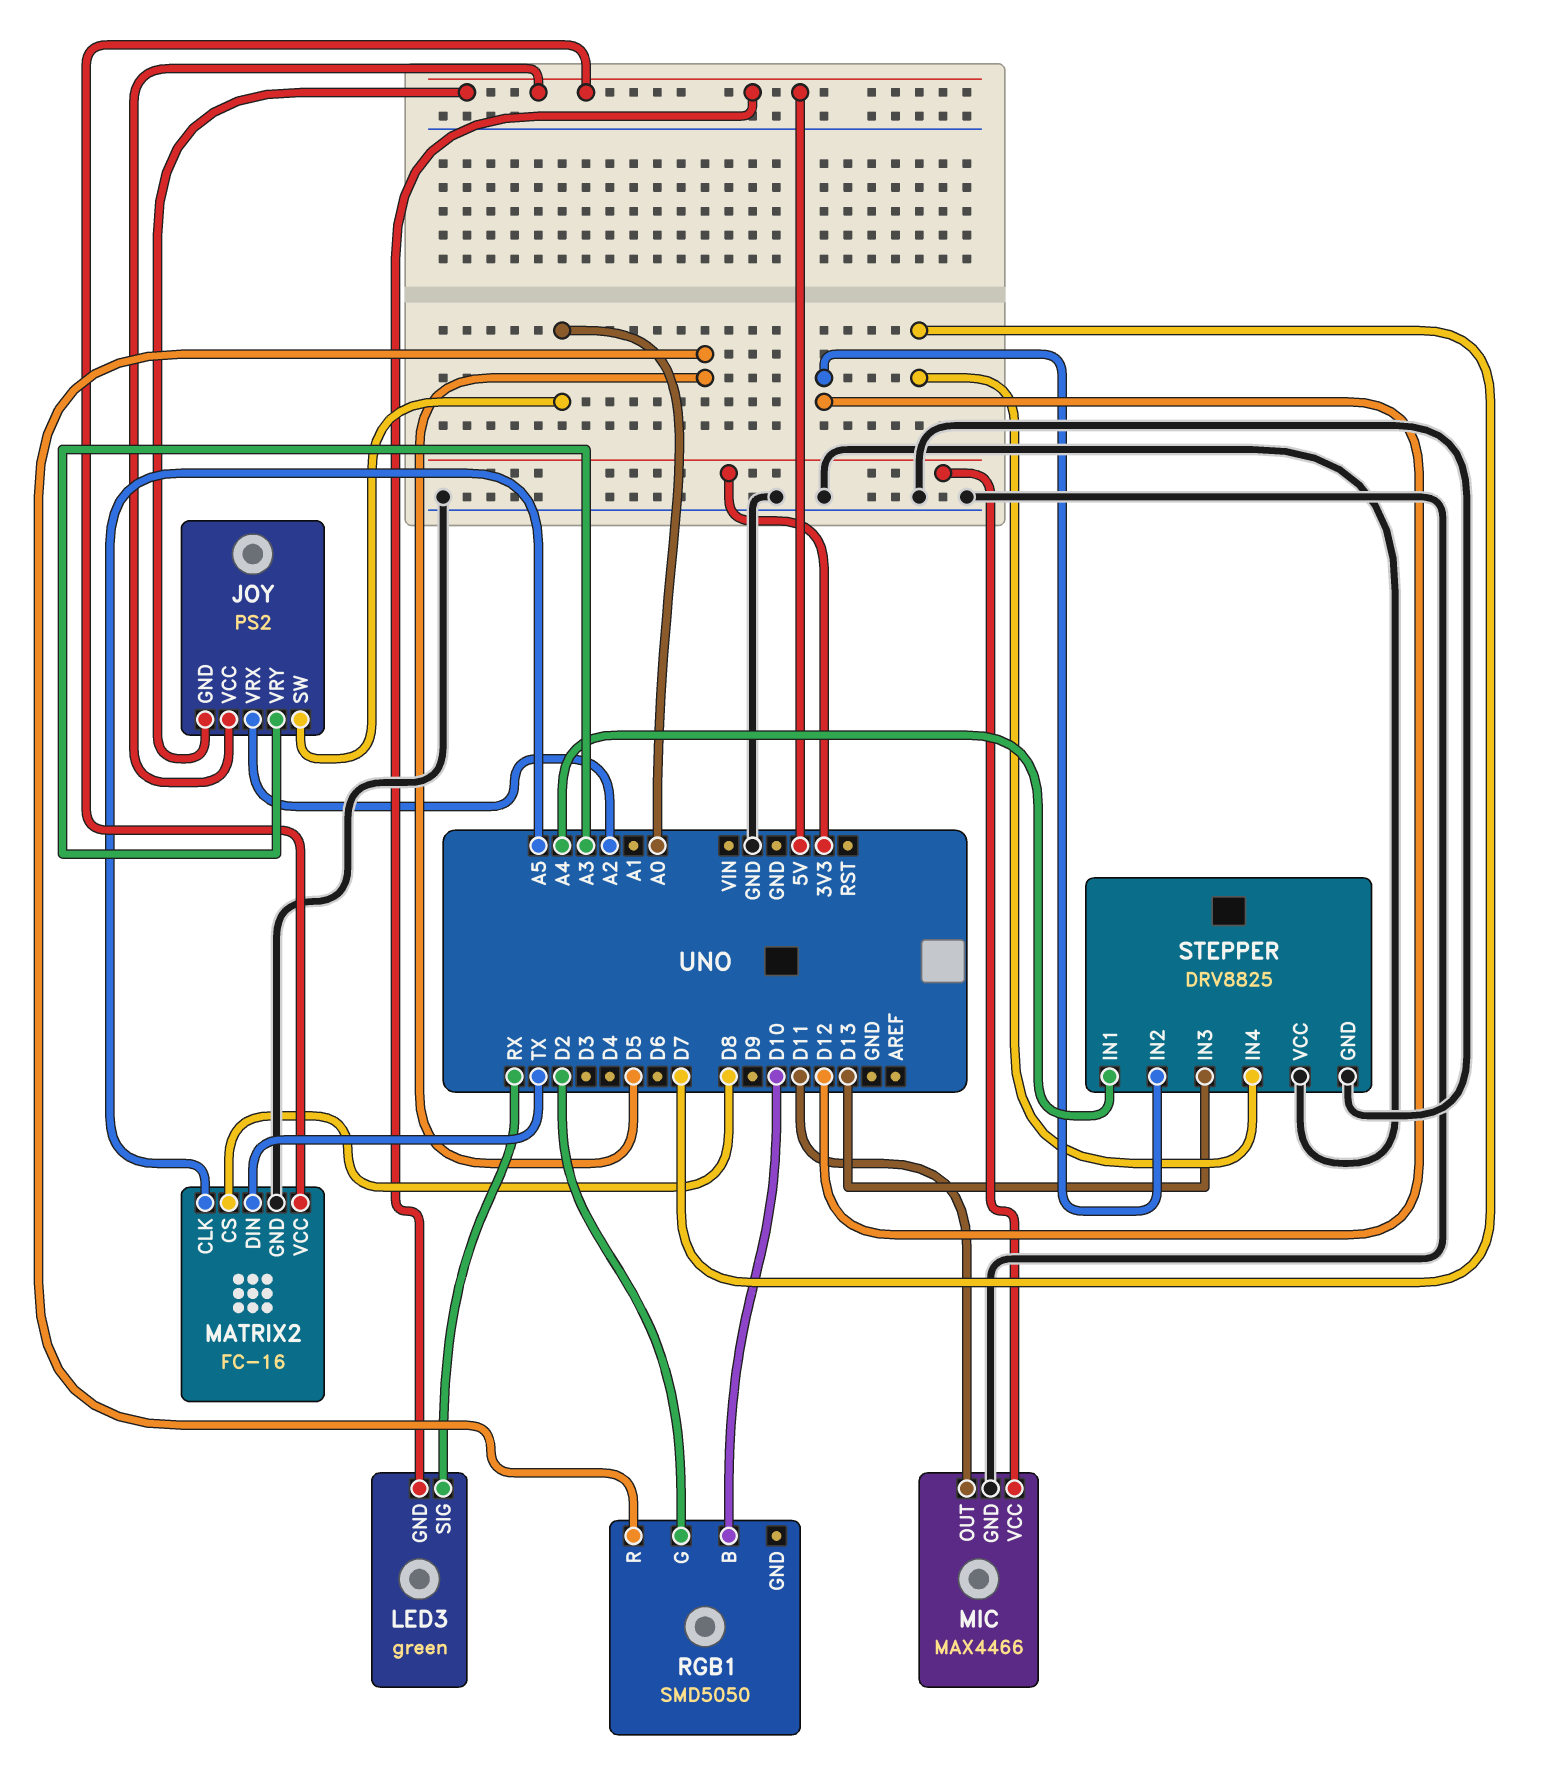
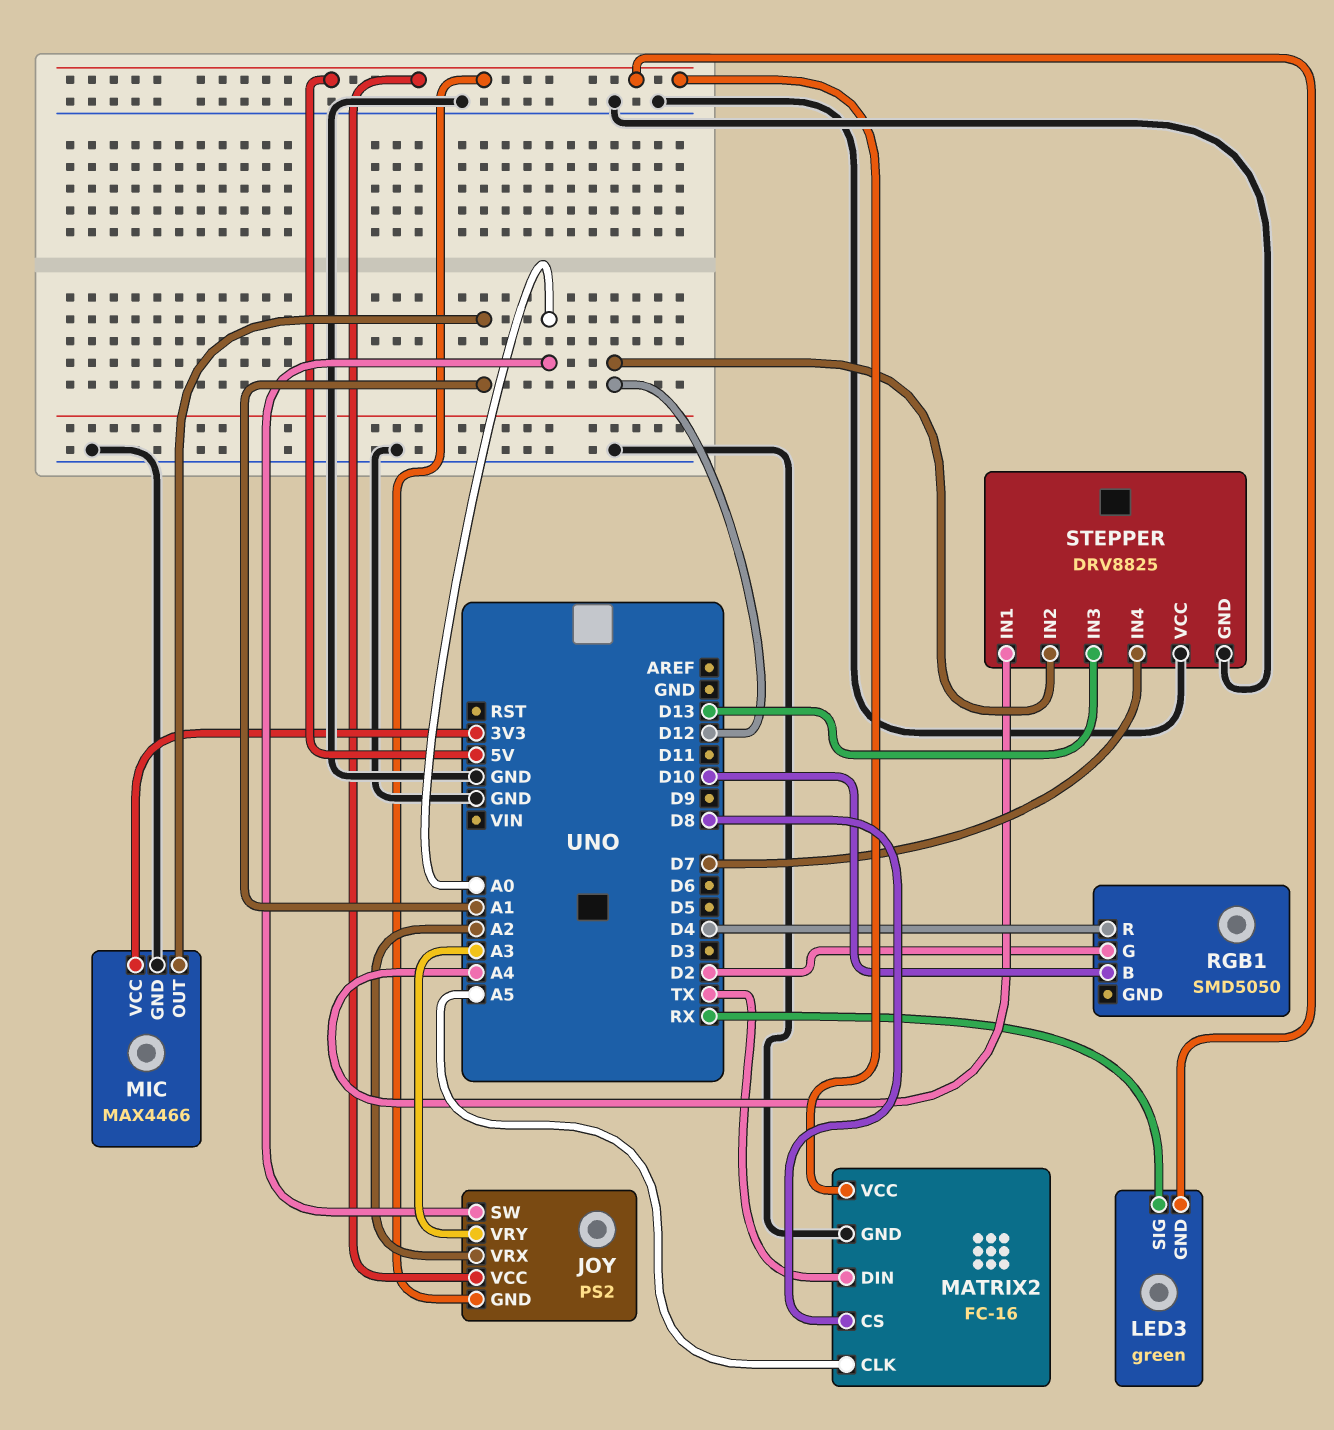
MIC pin OUT: D11 -> A1
RGB1 pin R: D5 -> D4

